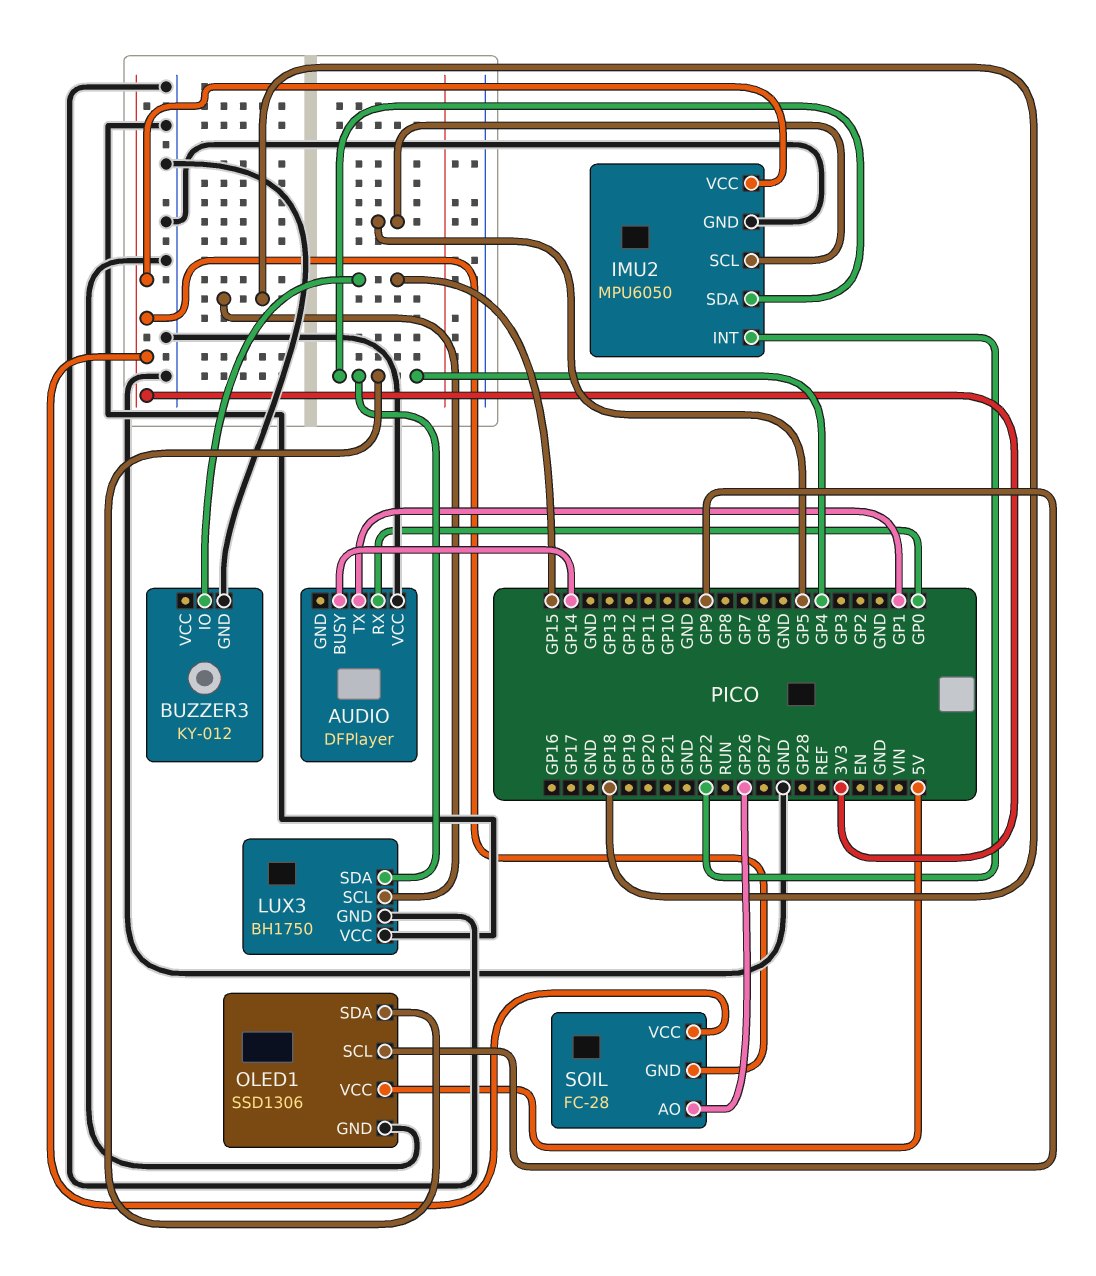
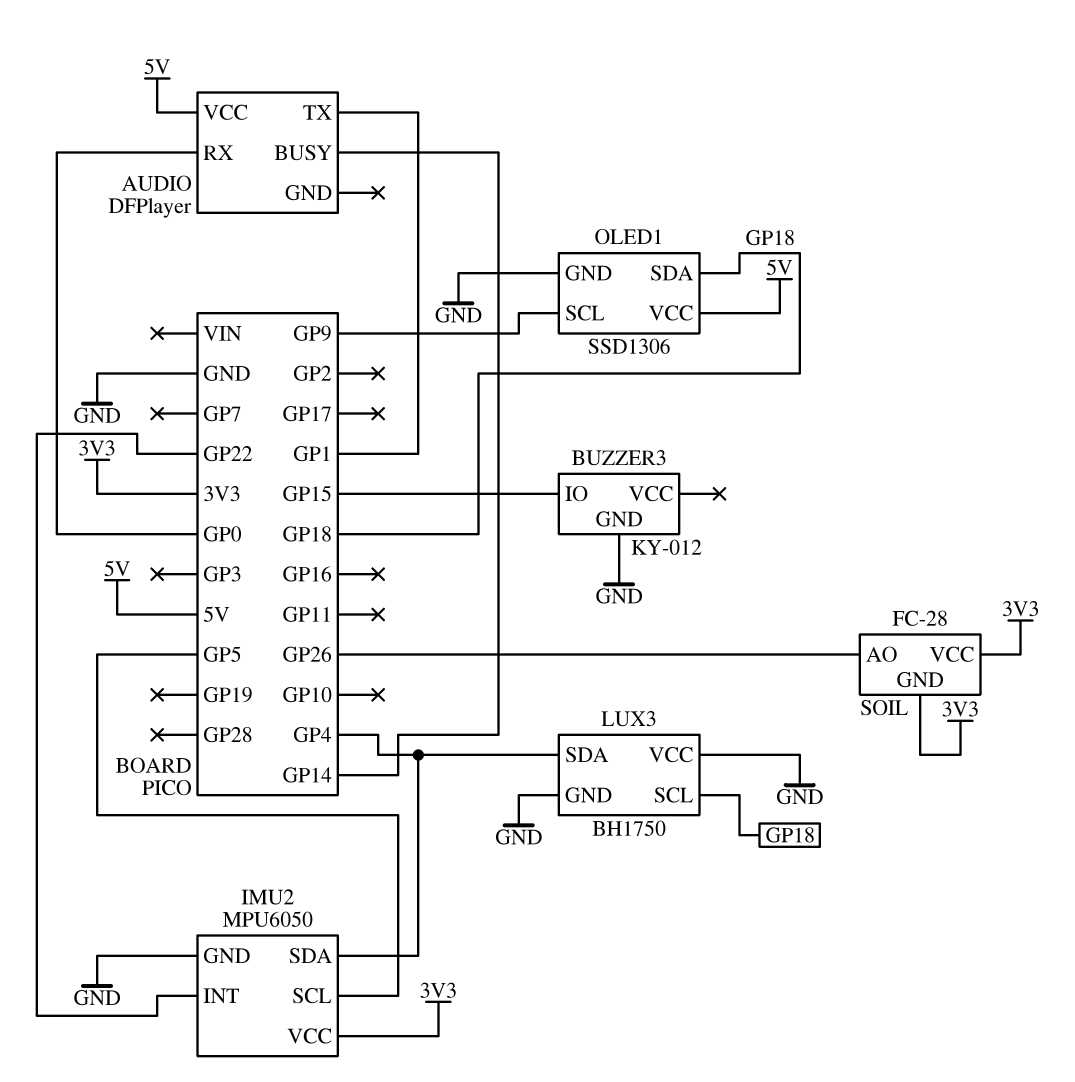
AUDIO pin VCC: GND -> 5V
OLED1 pin SDA: GP4 -> GP18

